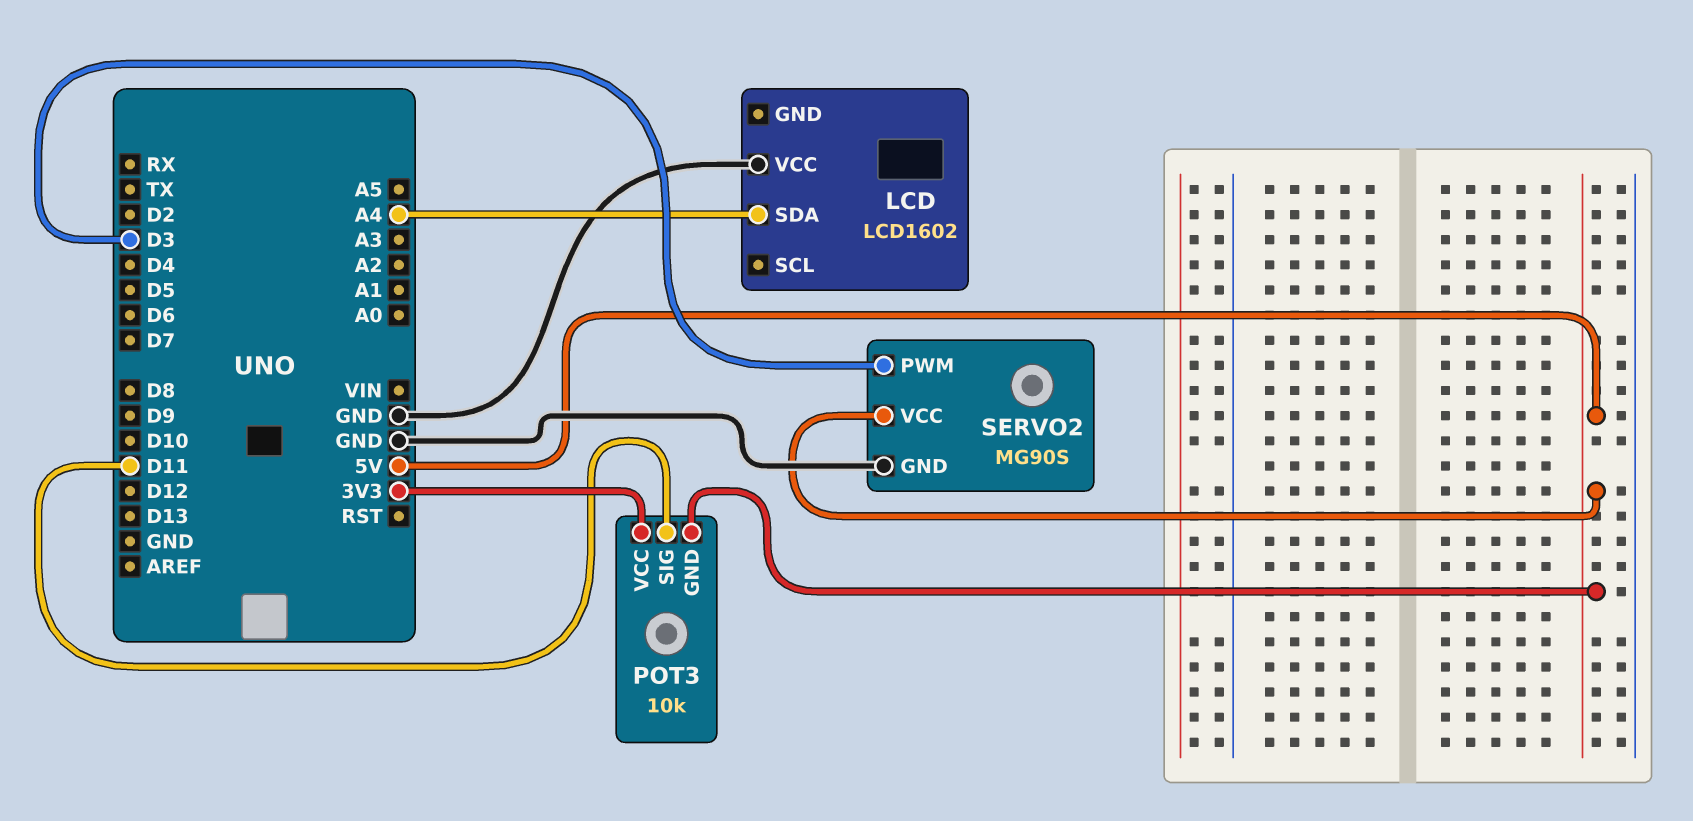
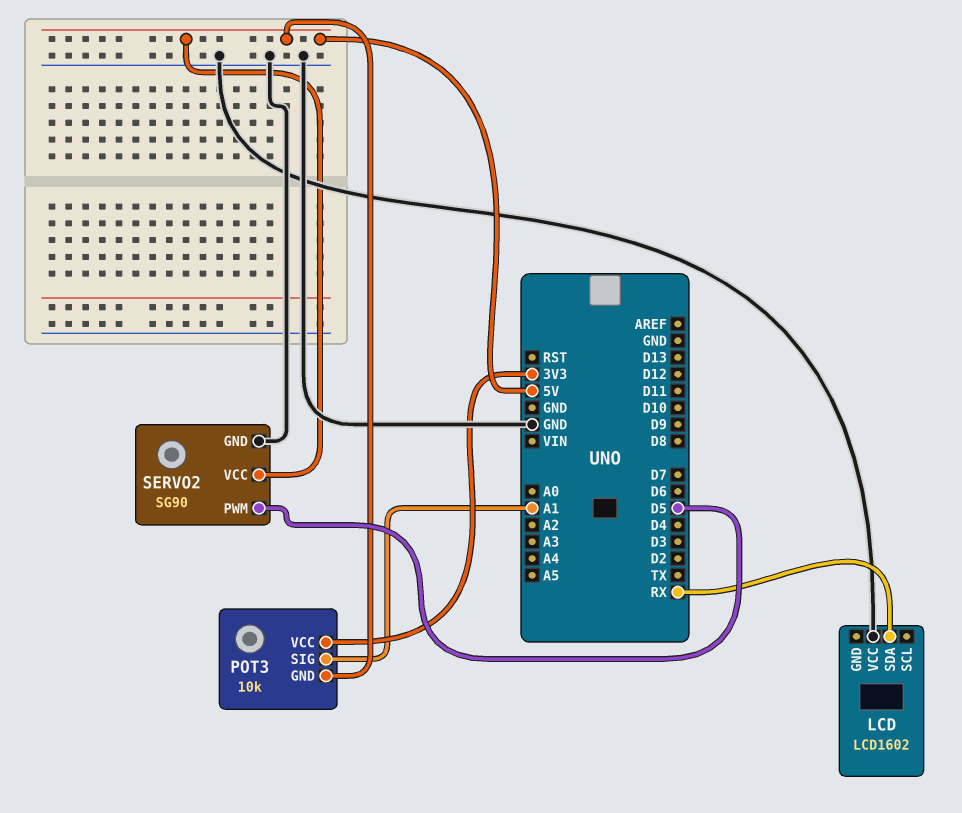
LCD pin SDA: A4 -> RX
POT3 pin SIG: D11 -> A1
SERVO2: MG90S -> SG90
SERVO2 pin PWM: D3 -> D5

